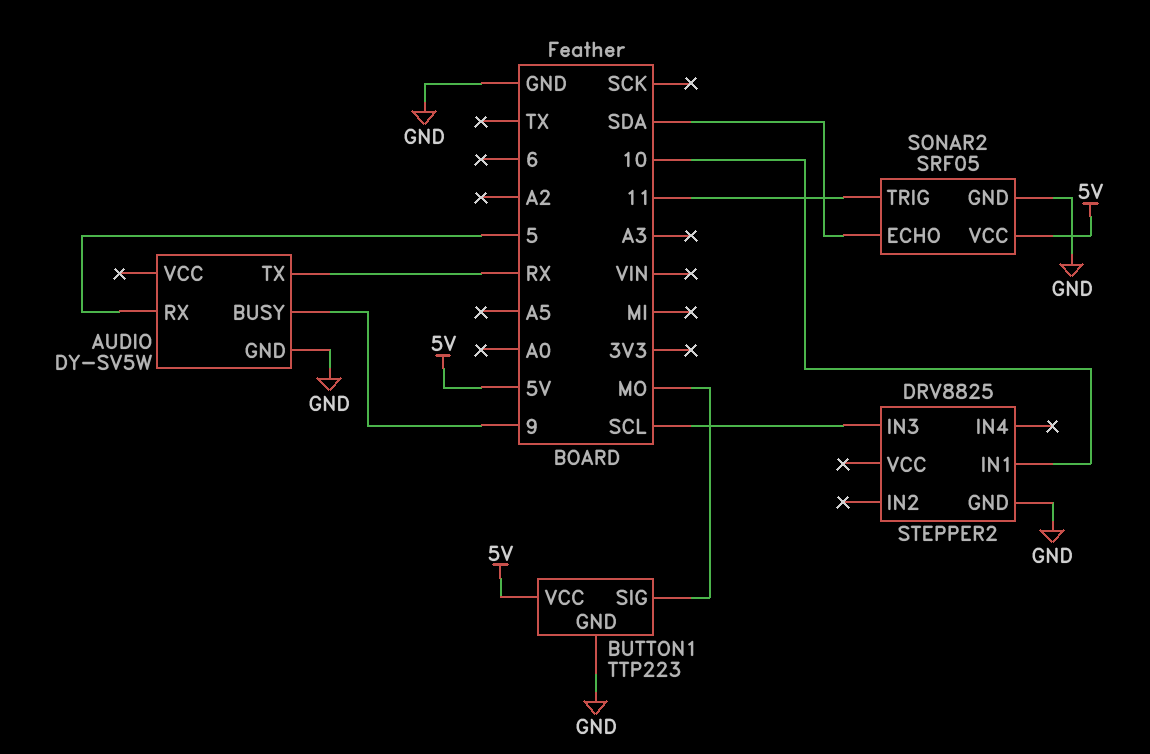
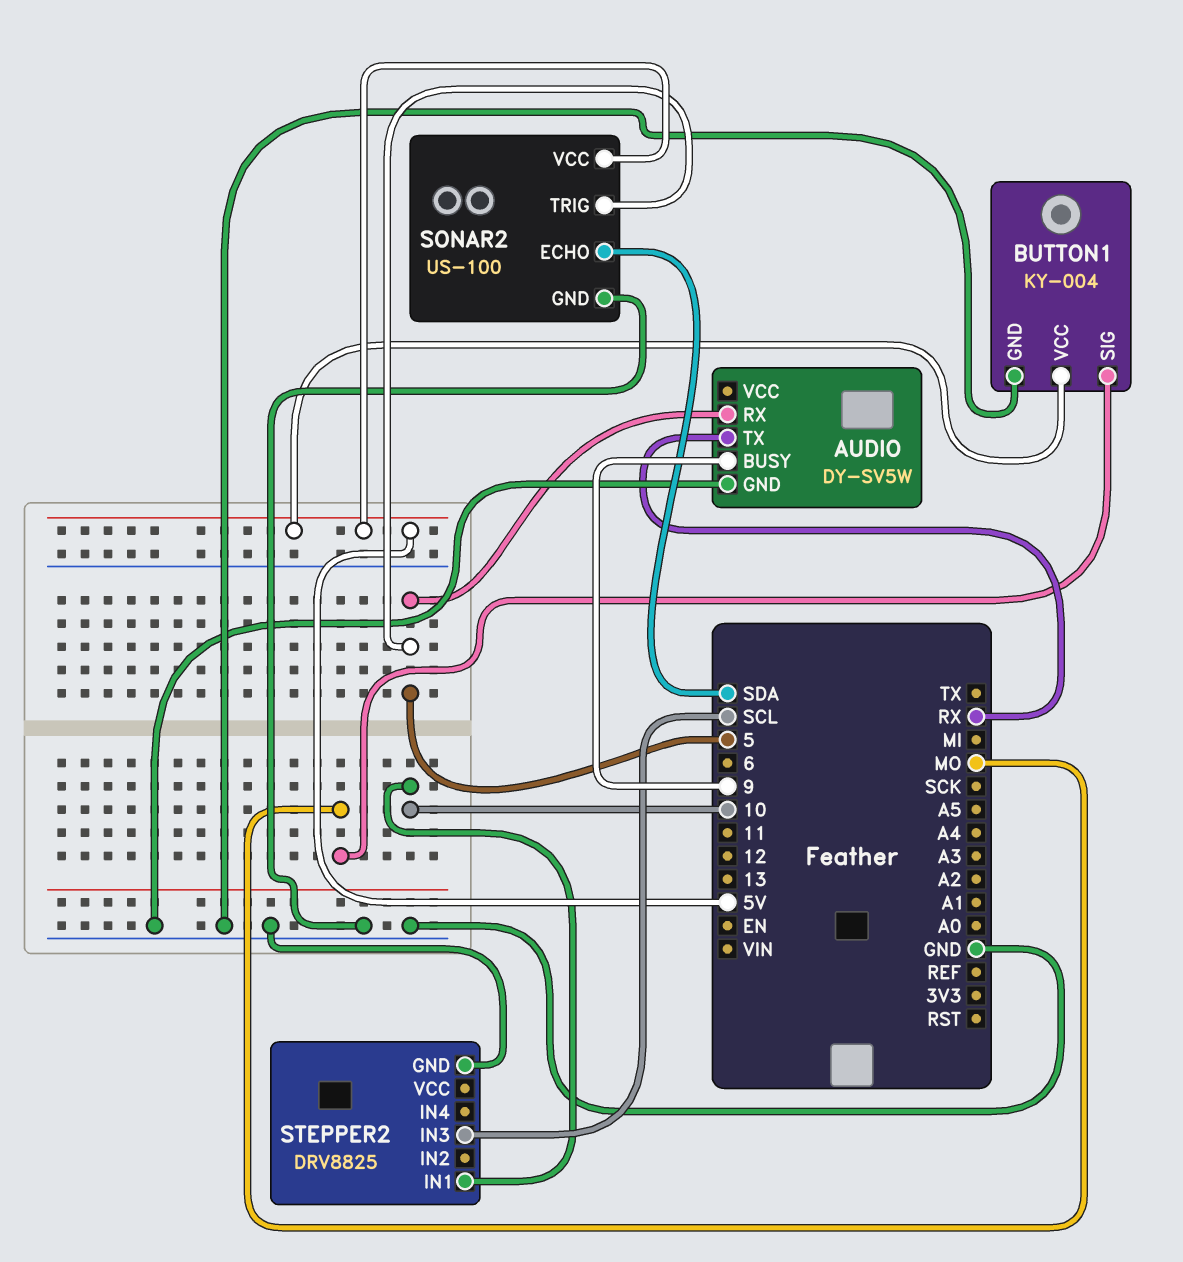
BUTTON1: TTP223 -> KY-004
SONAR2: SRF05 -> US-100
SONAR2 pin TRIG: 11 -> 5

